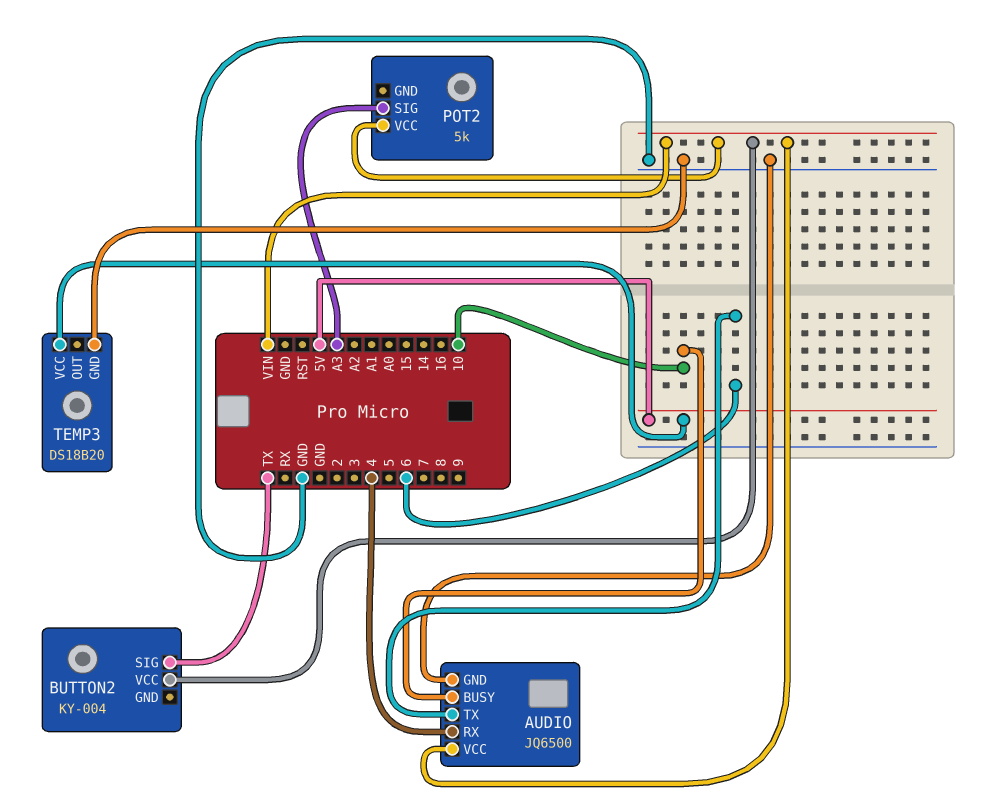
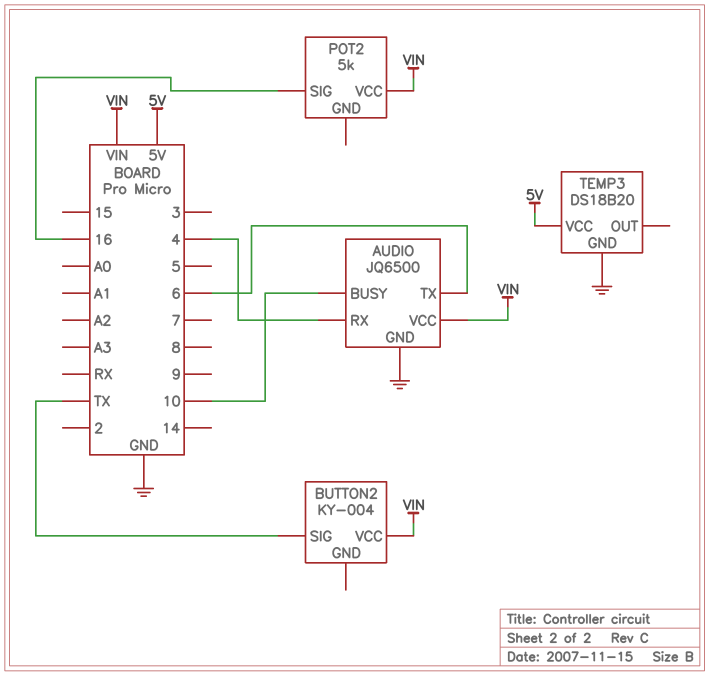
POT2 pin SIG: A3 -> 16

